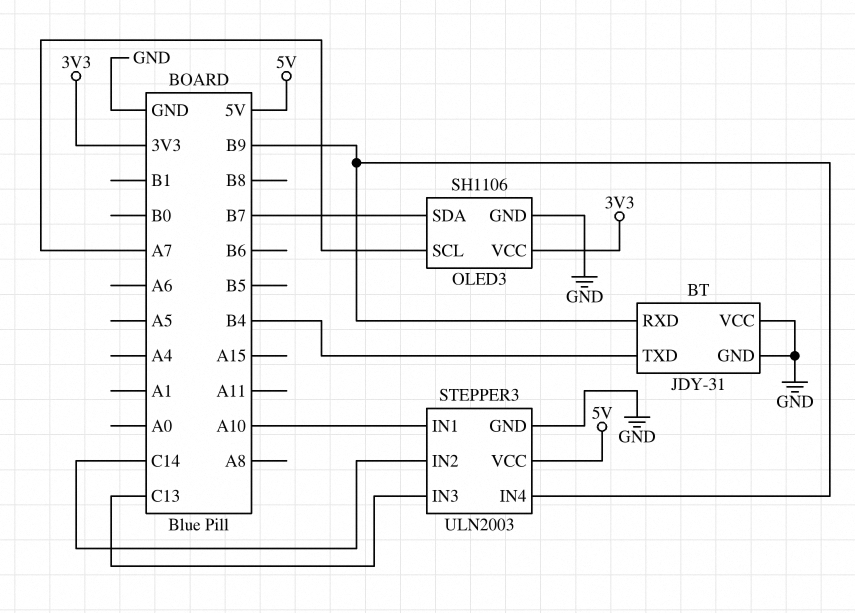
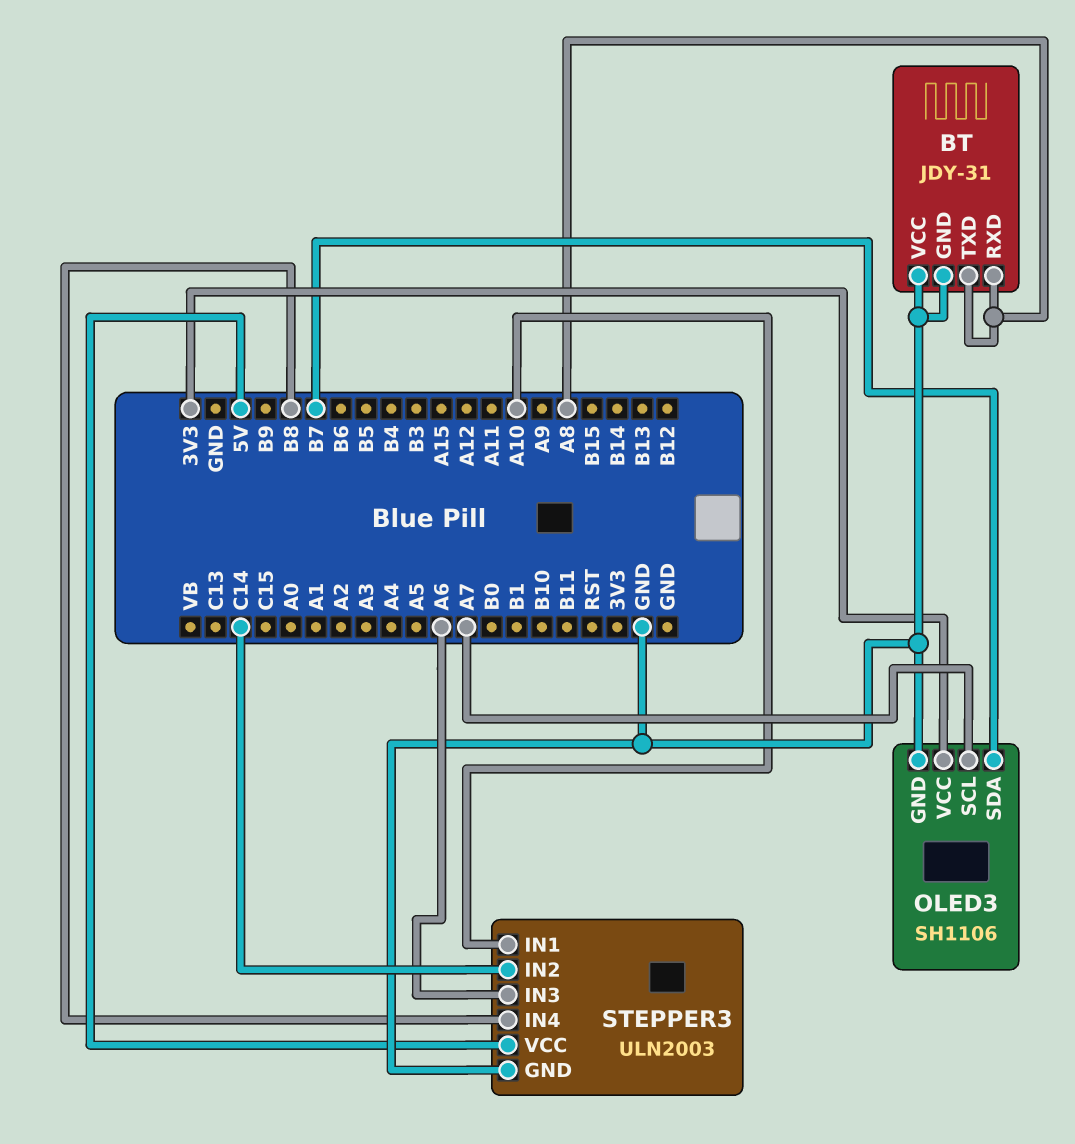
BT pin RXD: B9 -> A8
BT pin TXD: B4 -> A8
STEPPER3 pin IN3: C13 -> A6
STEPPER3 pin IN4: B9 -> B8

